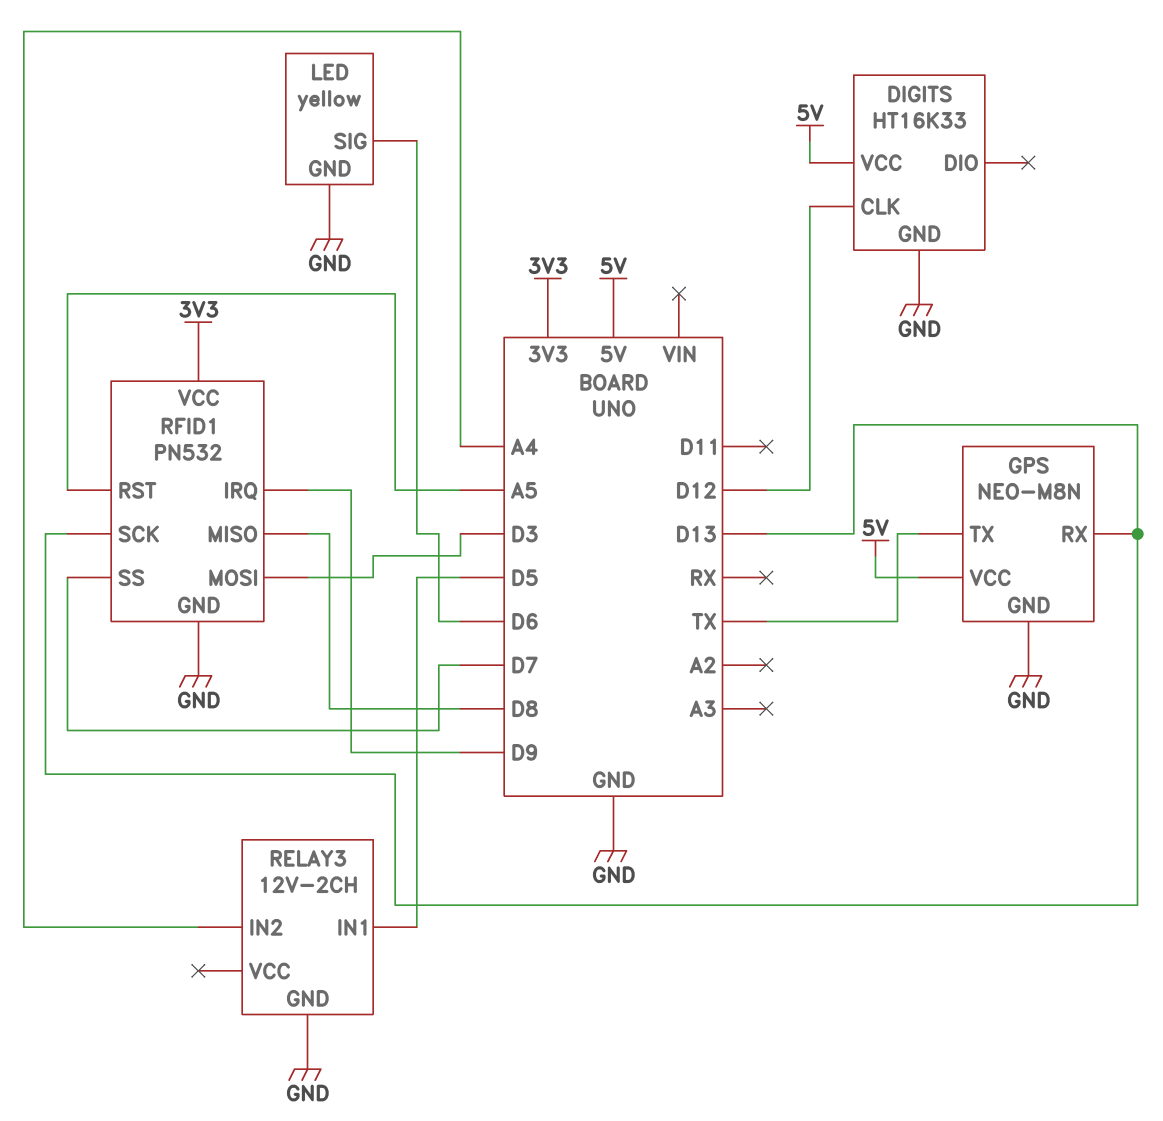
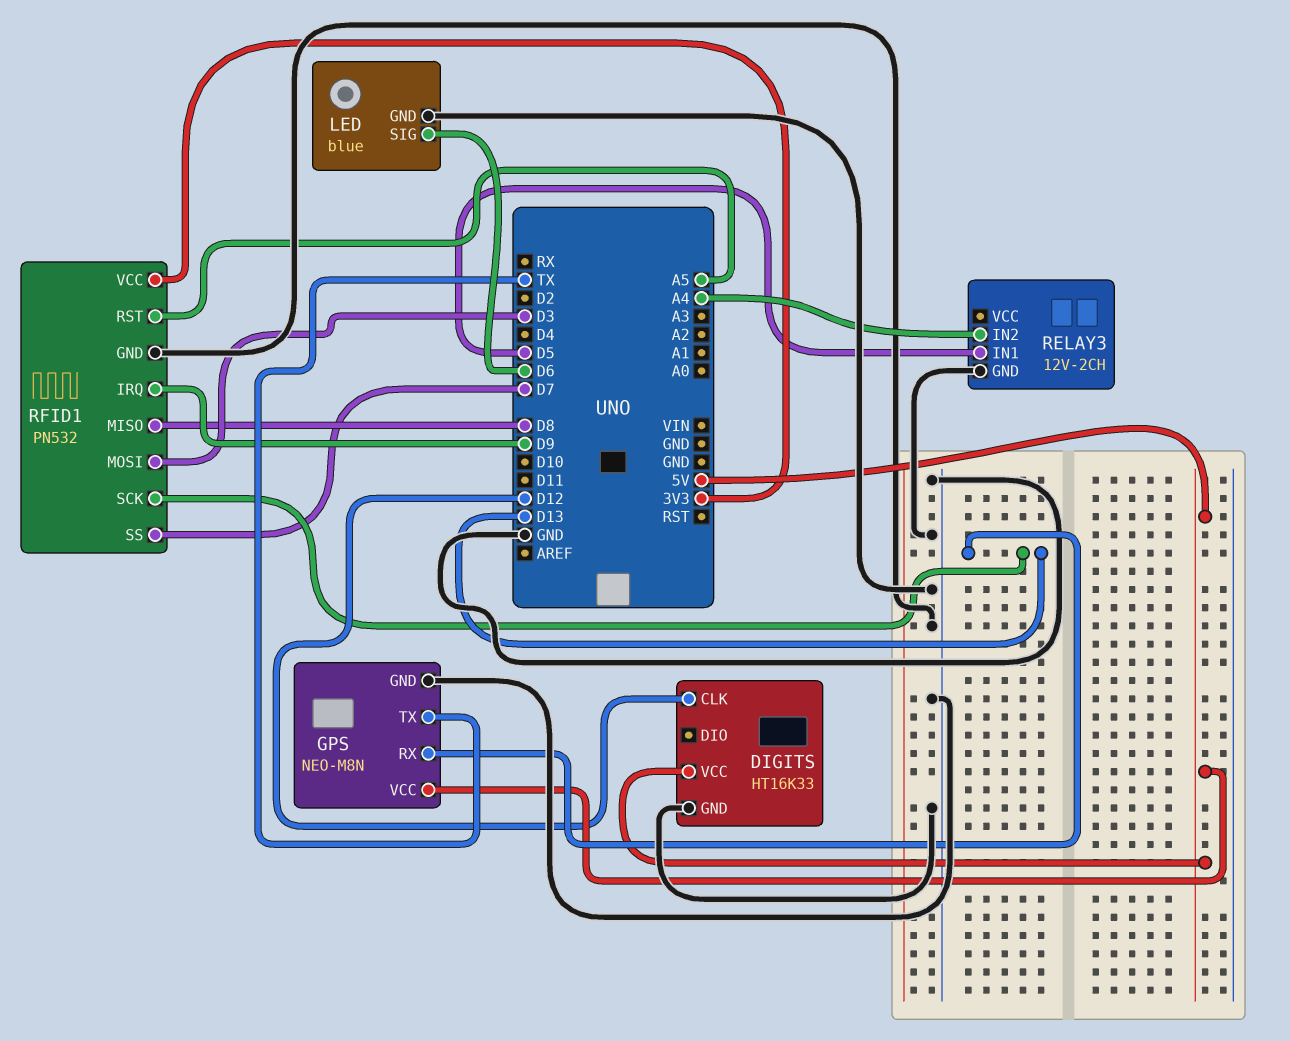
LED: yellow -> blue

